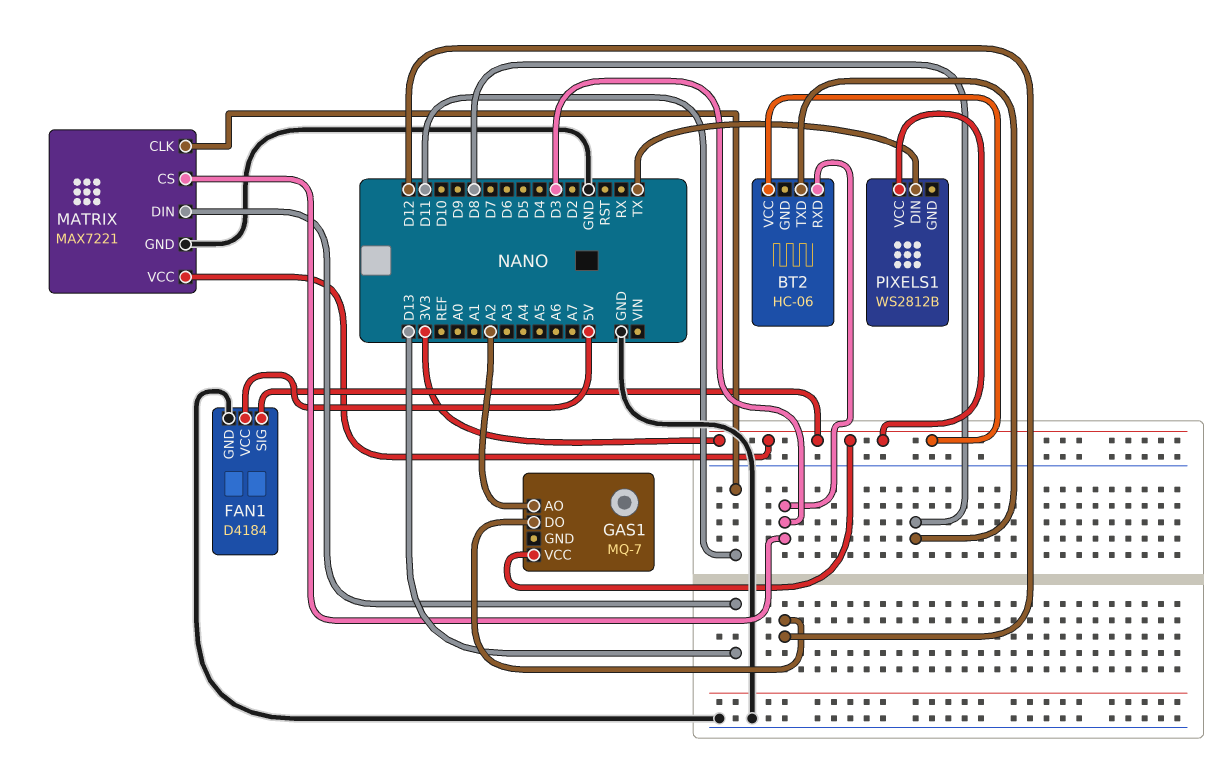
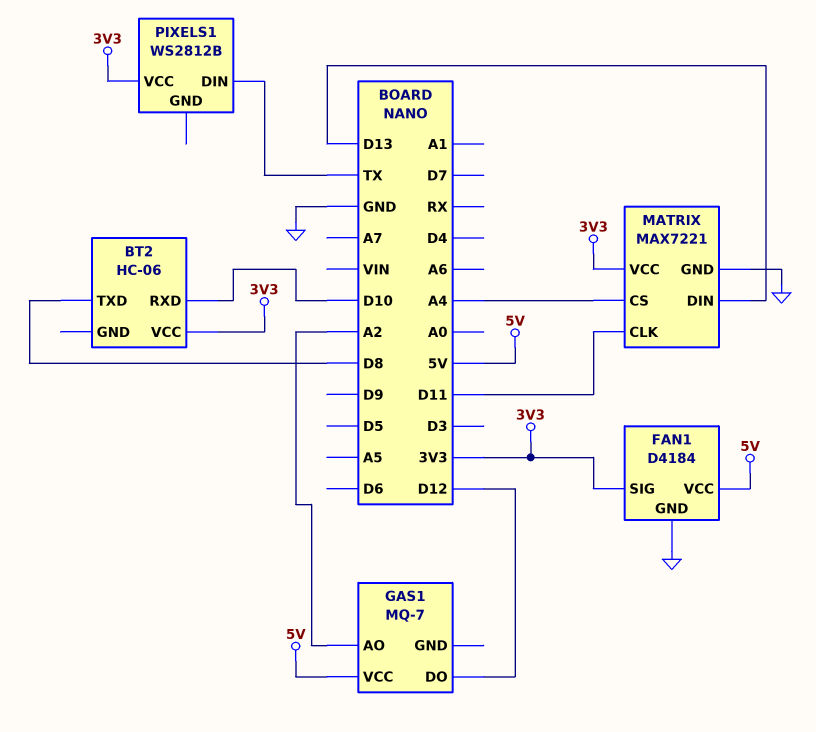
BT2 pin RXD: D3 -> D10
GAS1 pin VCC: 3V3 -> 5V
MATRIX pin CS: D3 -> A4

